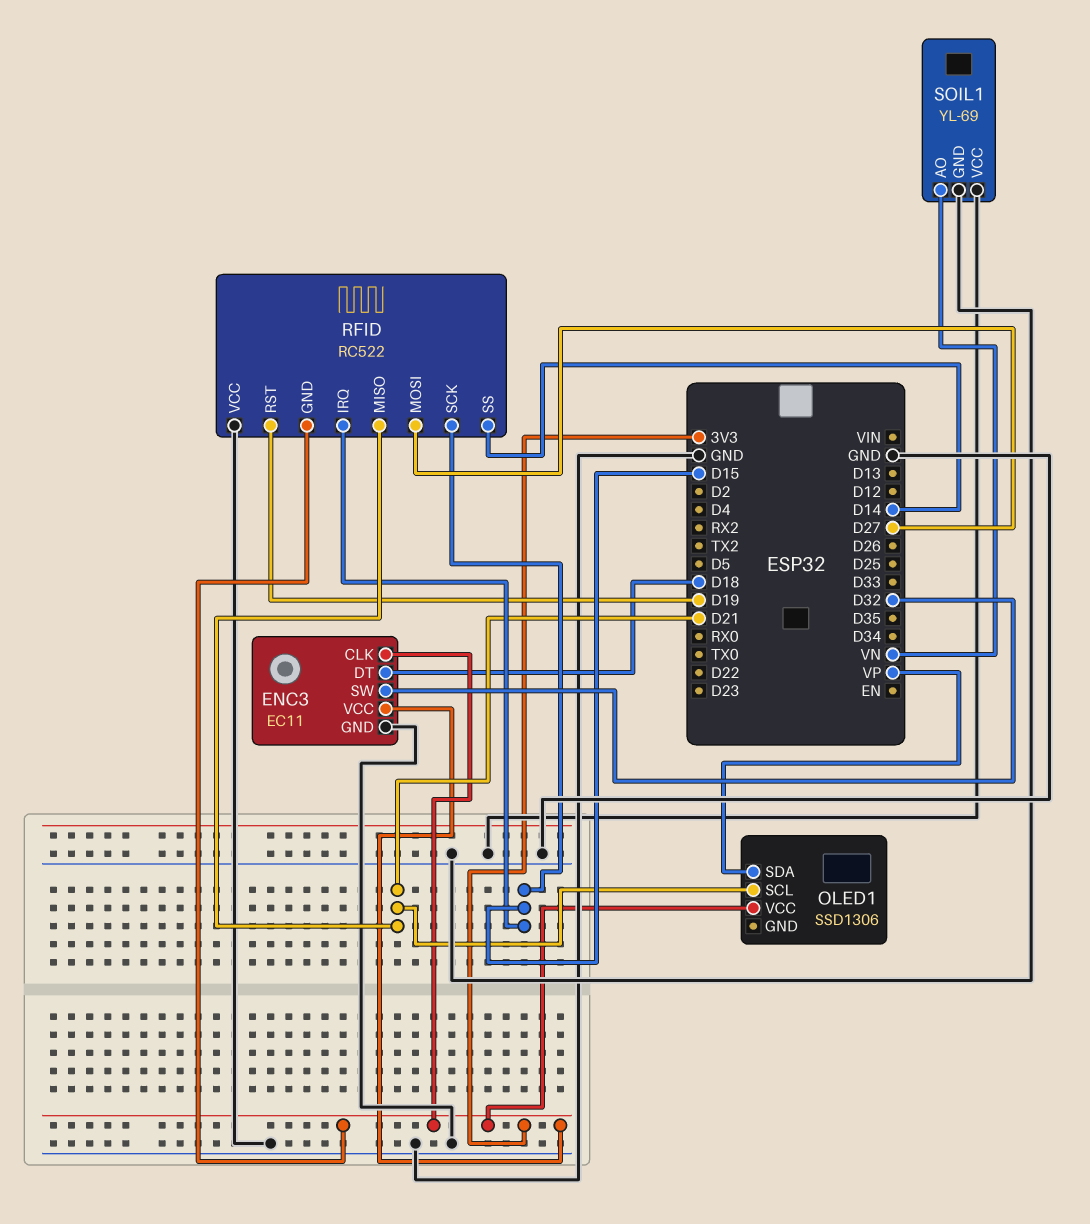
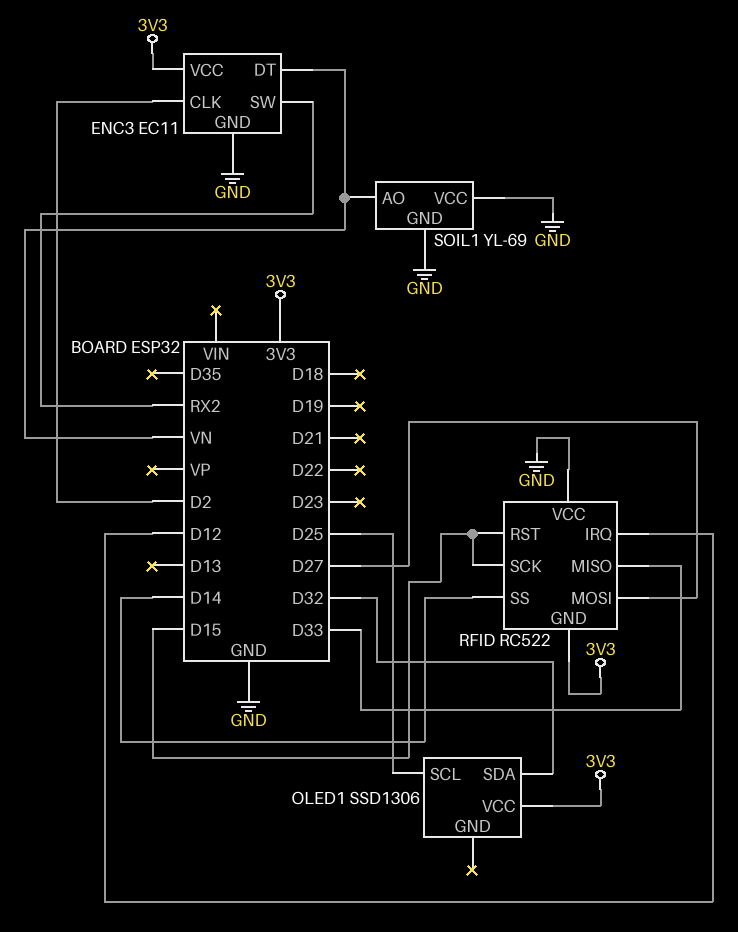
ENC3 pin CLK: 3V3 -> D2
ENC3 pin DT: D18 -> VN
ENC3 pin SW: D32 -> RX2
OLED1 pin SCL: D21 -> D25
OLED1 pin SDA: VP -> D32
RFID pin IRQ: D15 -> D12
RFID pin MISO: D21 -> D33
RFID pin RST: D19 -> D15

